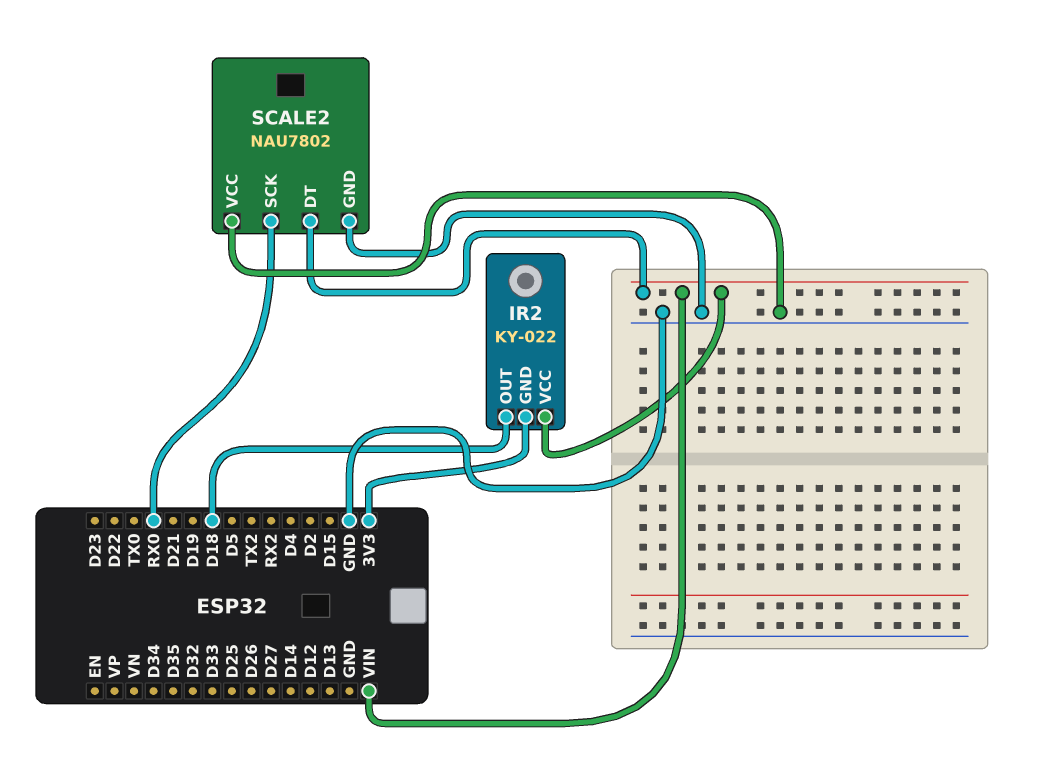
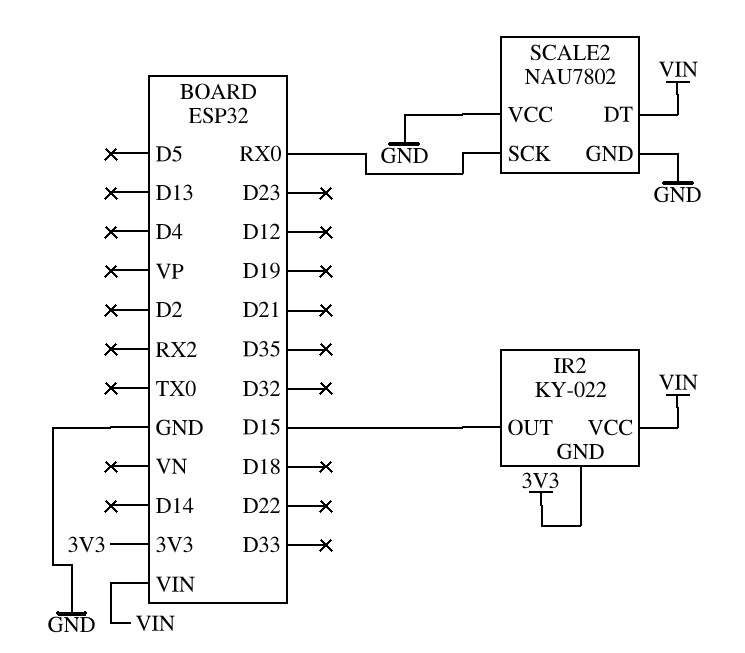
IR2 pin OUT: D18 -> D15

